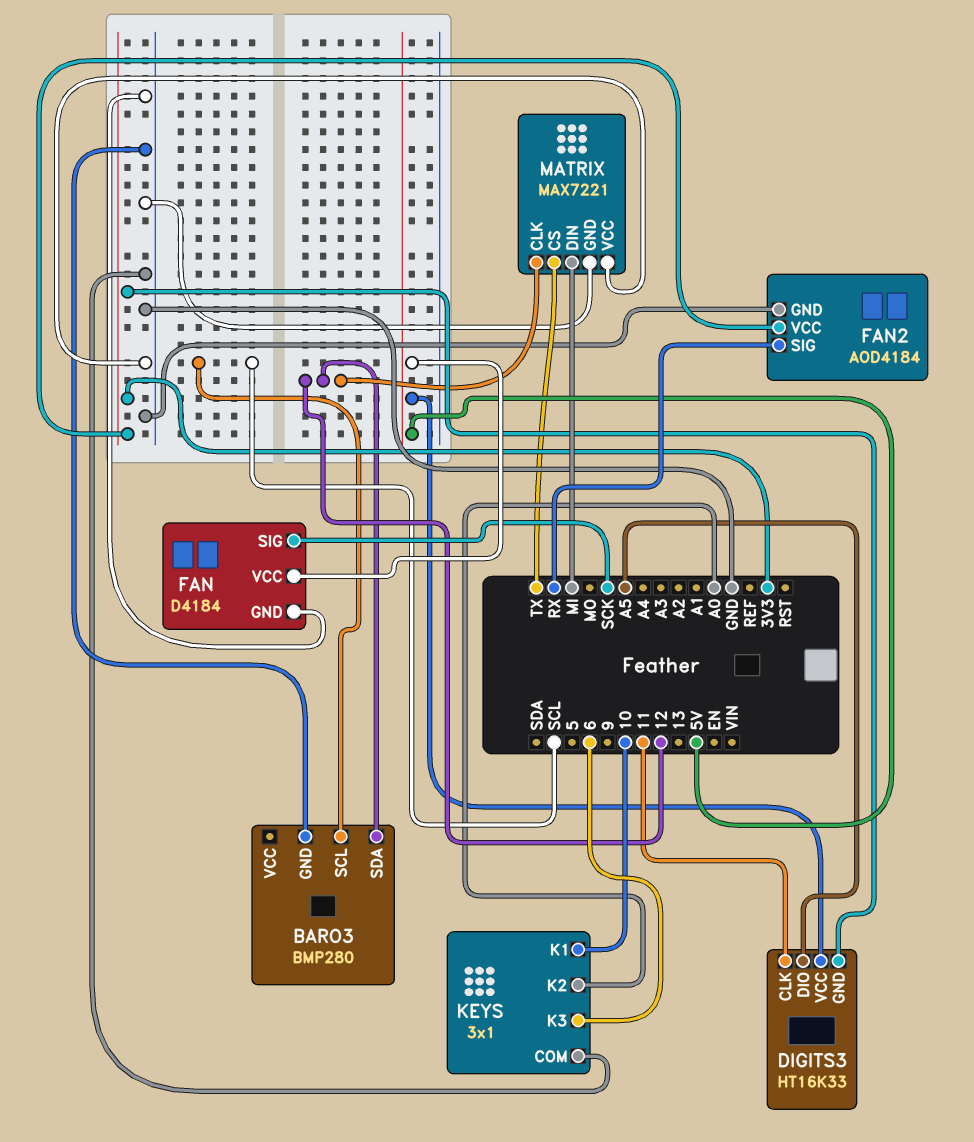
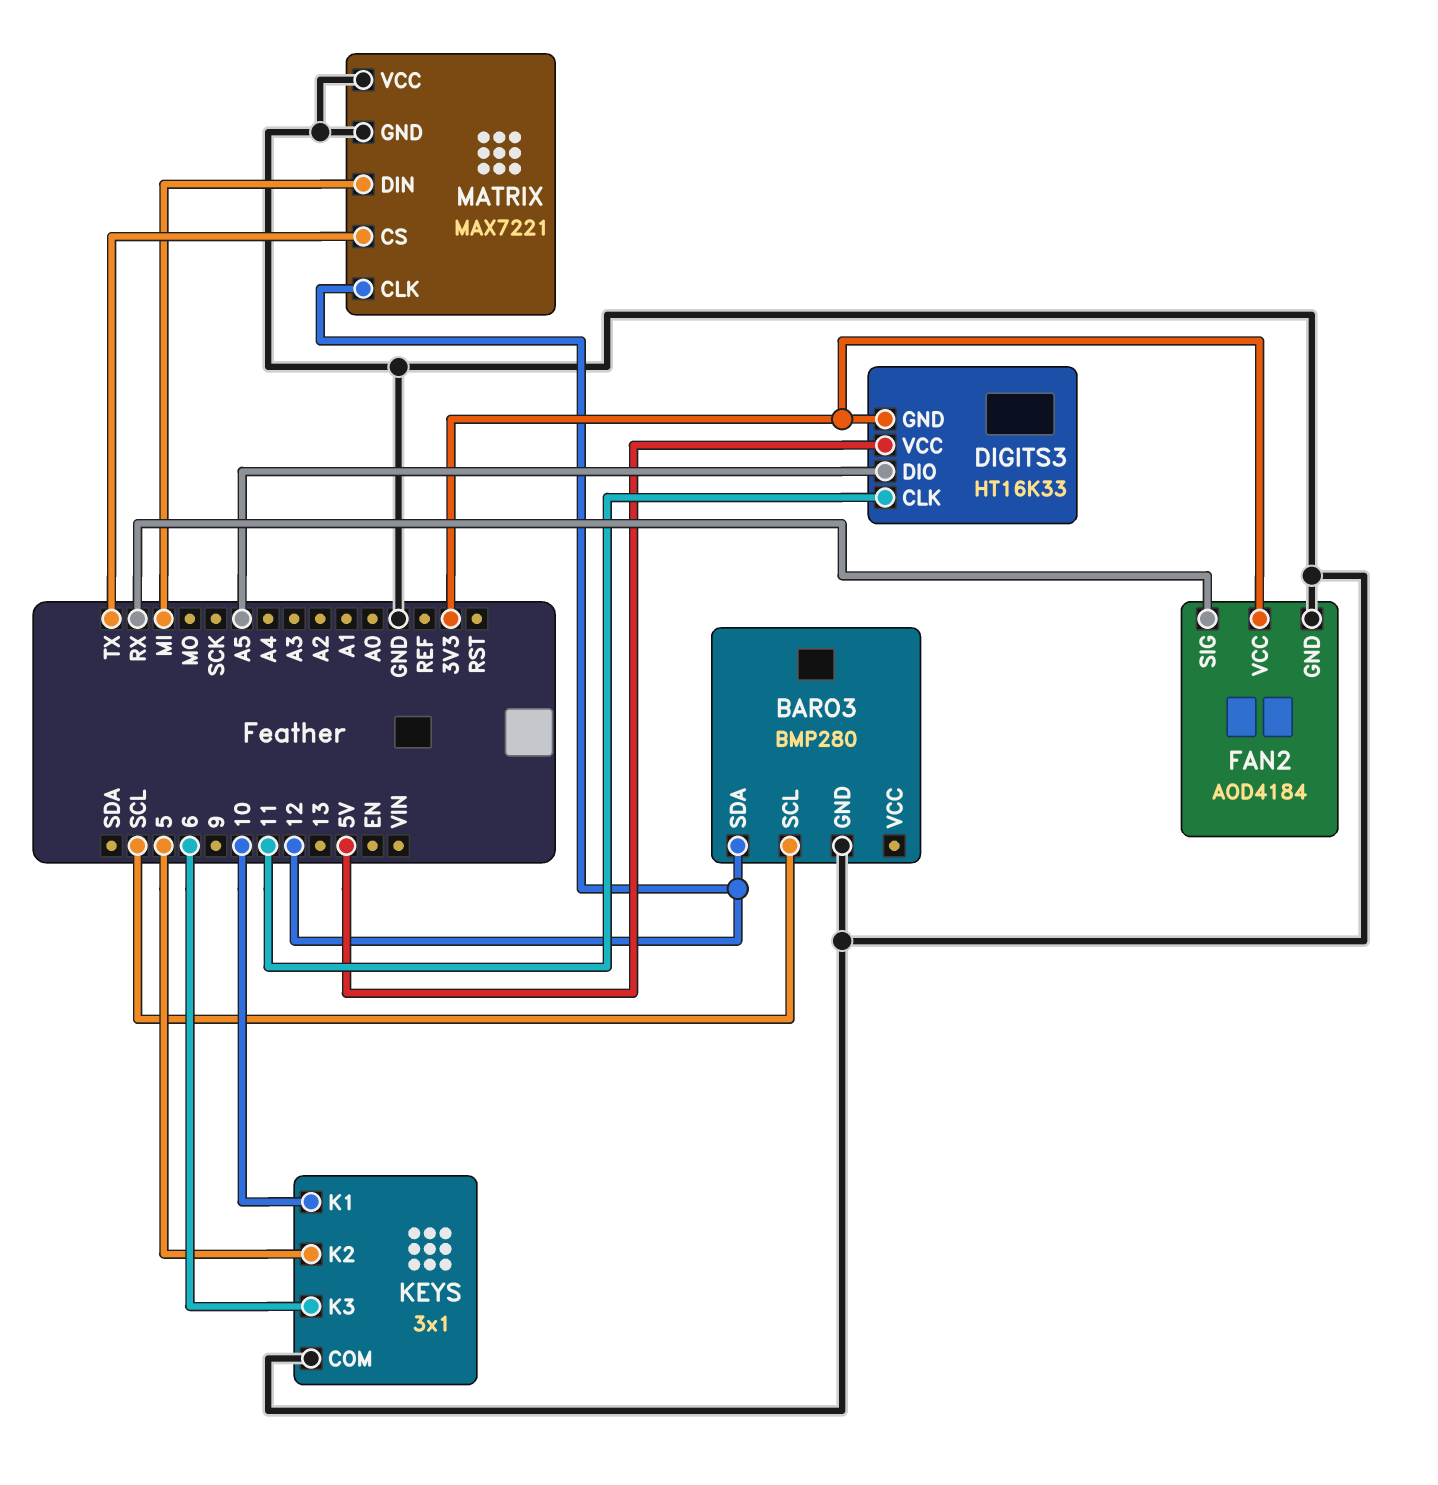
FAN: D4184 -> none
FAN pin GND: GND -> none
FAN pin SIG: SCK -> none
FAN pin VCC: 5V -> none
KEYS pin K2: A0 -> 5

